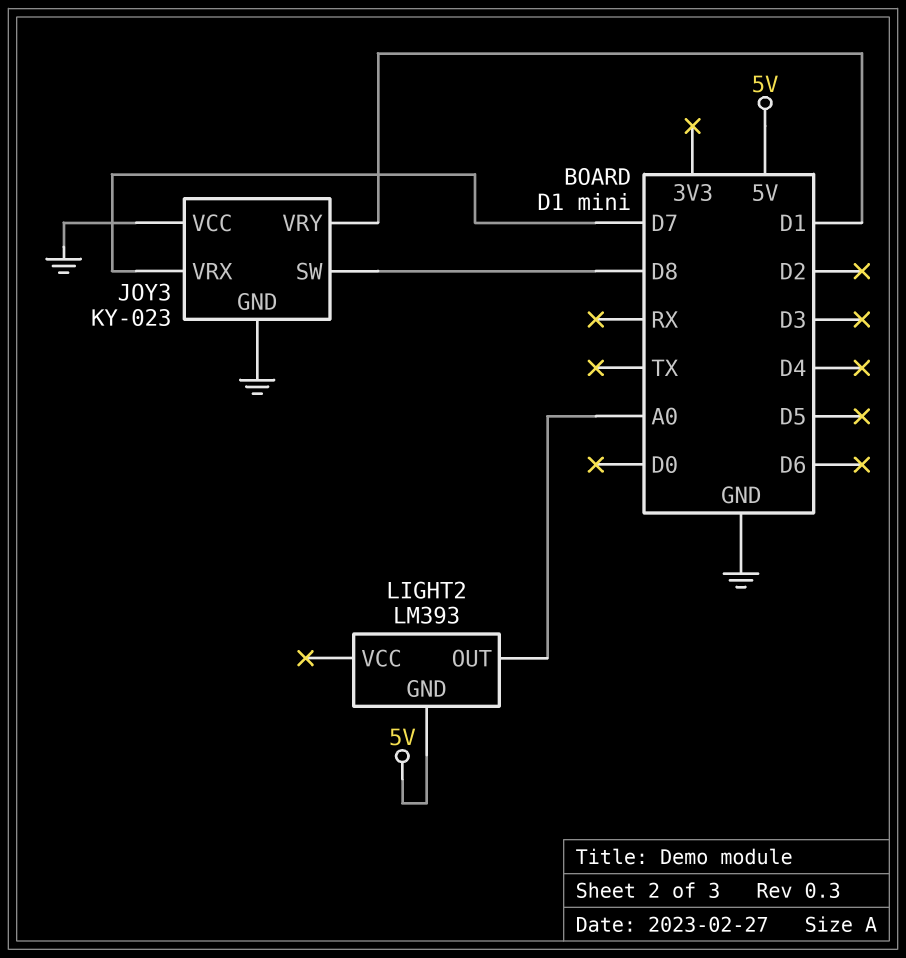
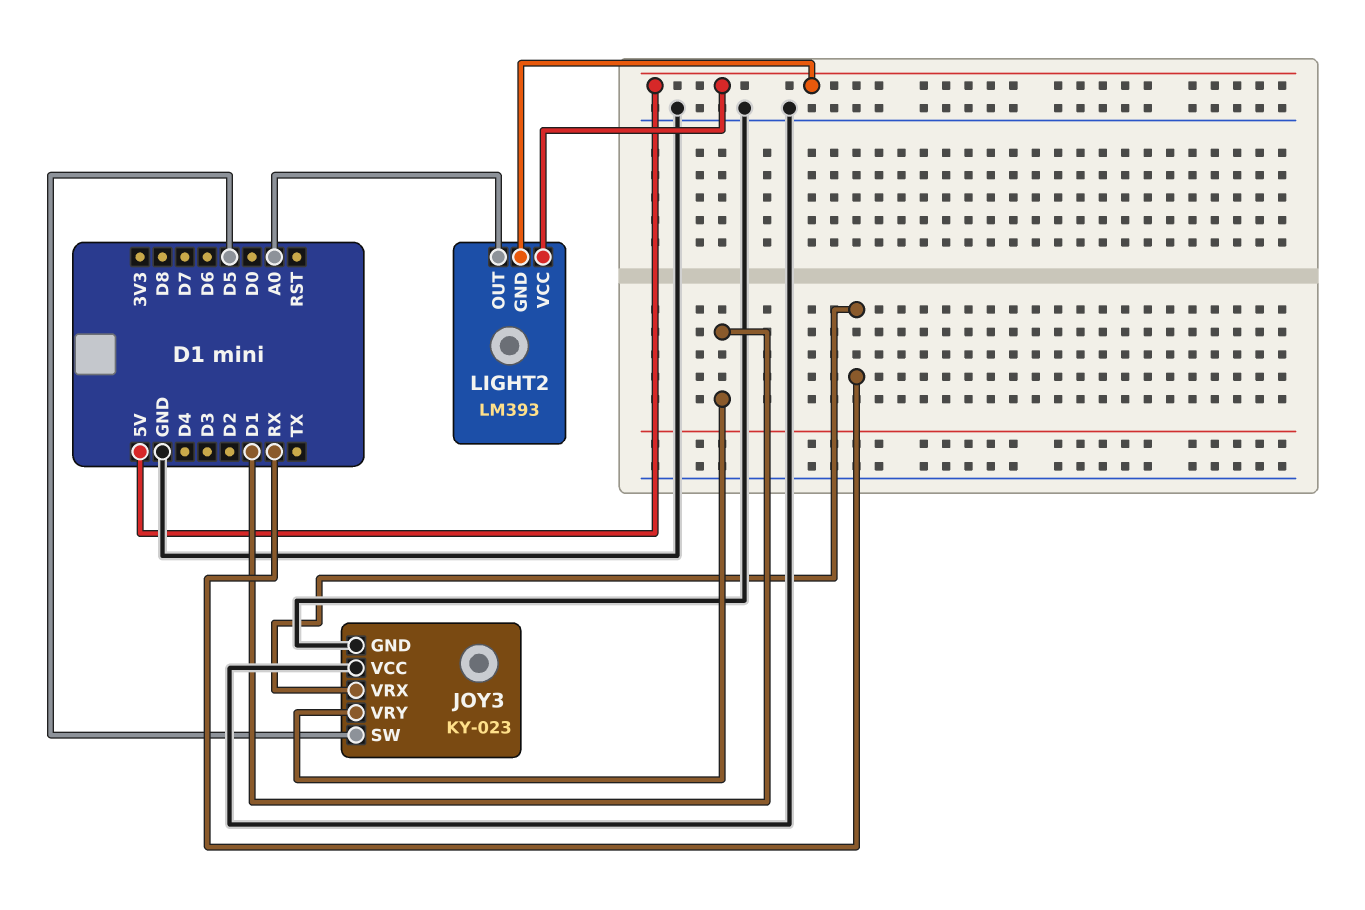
JOY3 pin SW: D8 -> D5
JOY3 pin VRX: D7 -> RX
LIGHT2 pin VCC: none -> 5V

